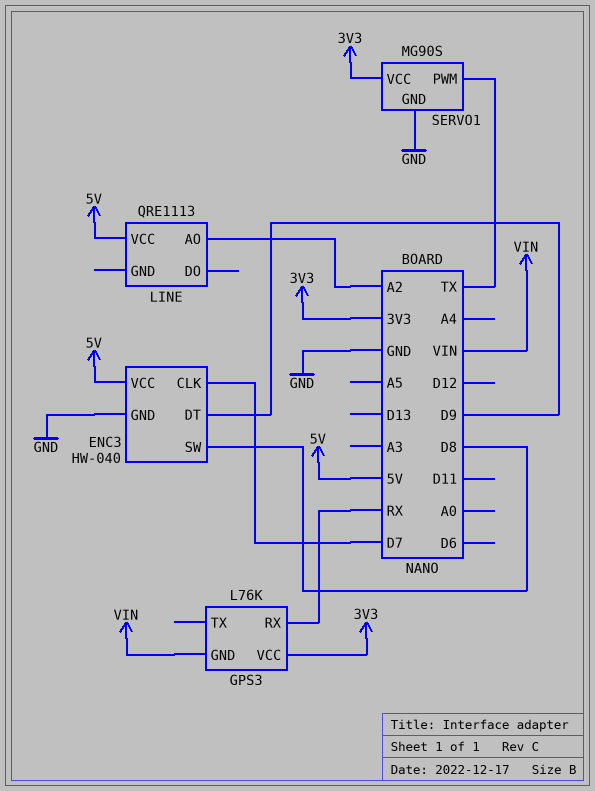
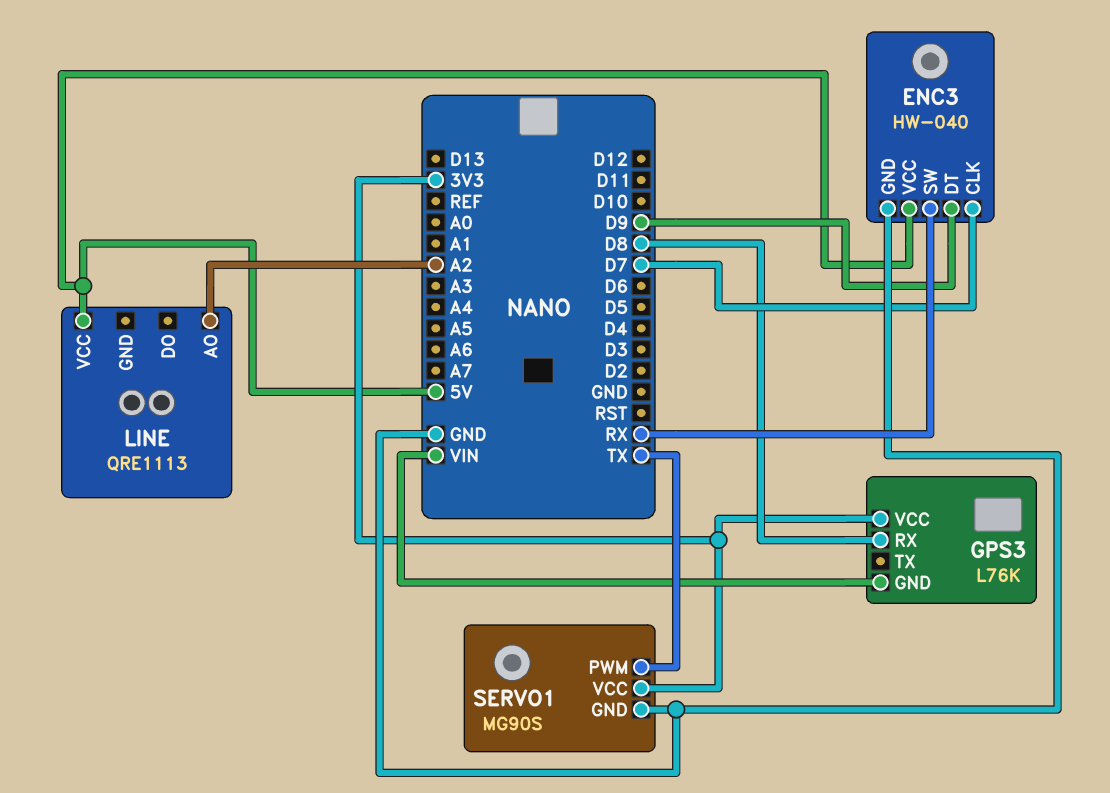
ENC3 pin SW: D8 -> RX
GPS3 pin RX: RX -> D8

